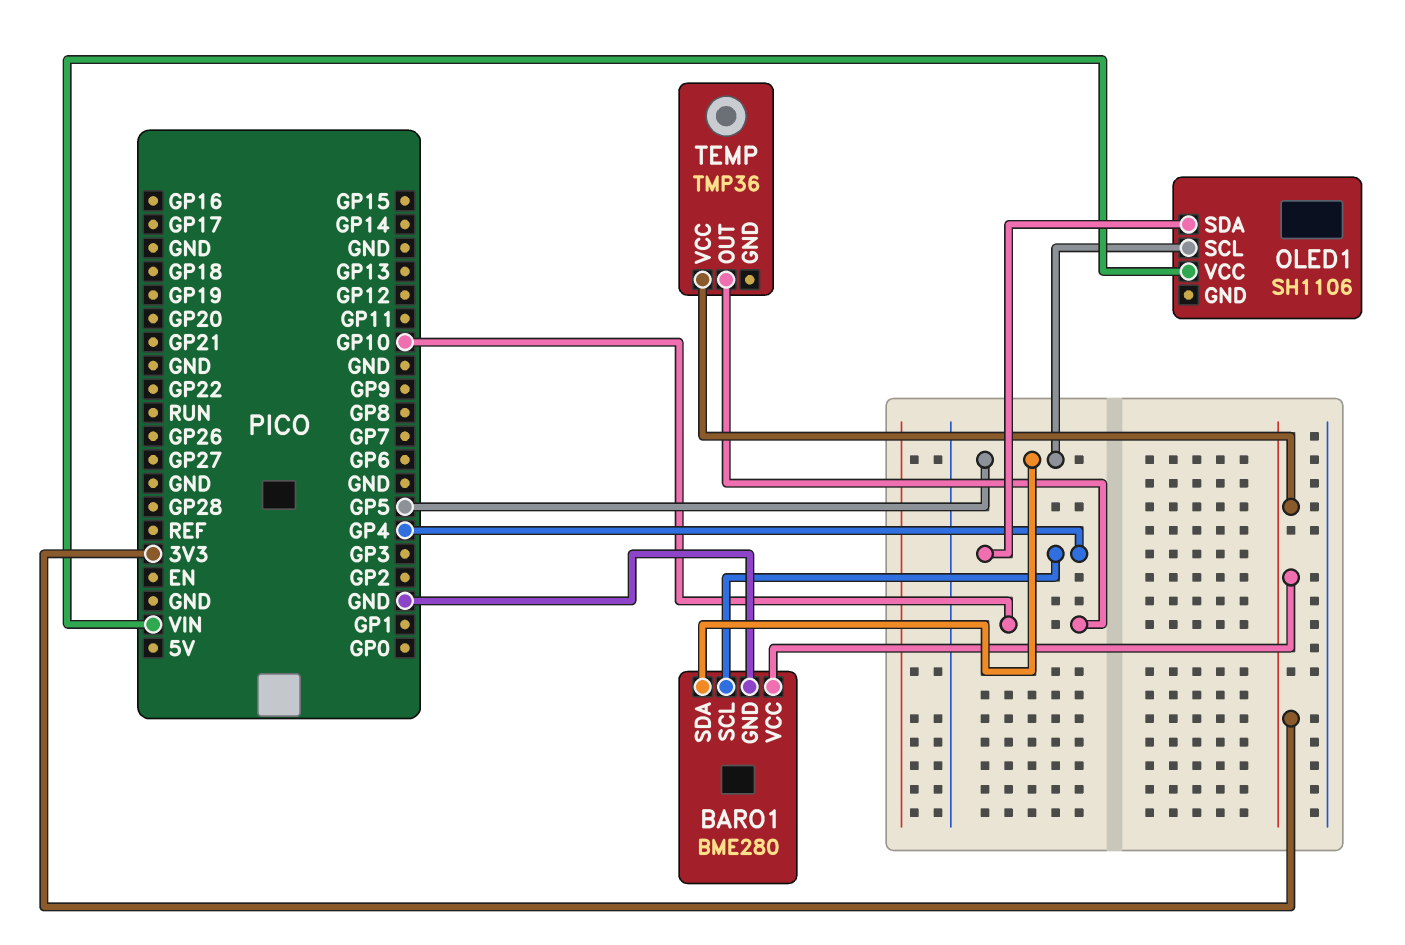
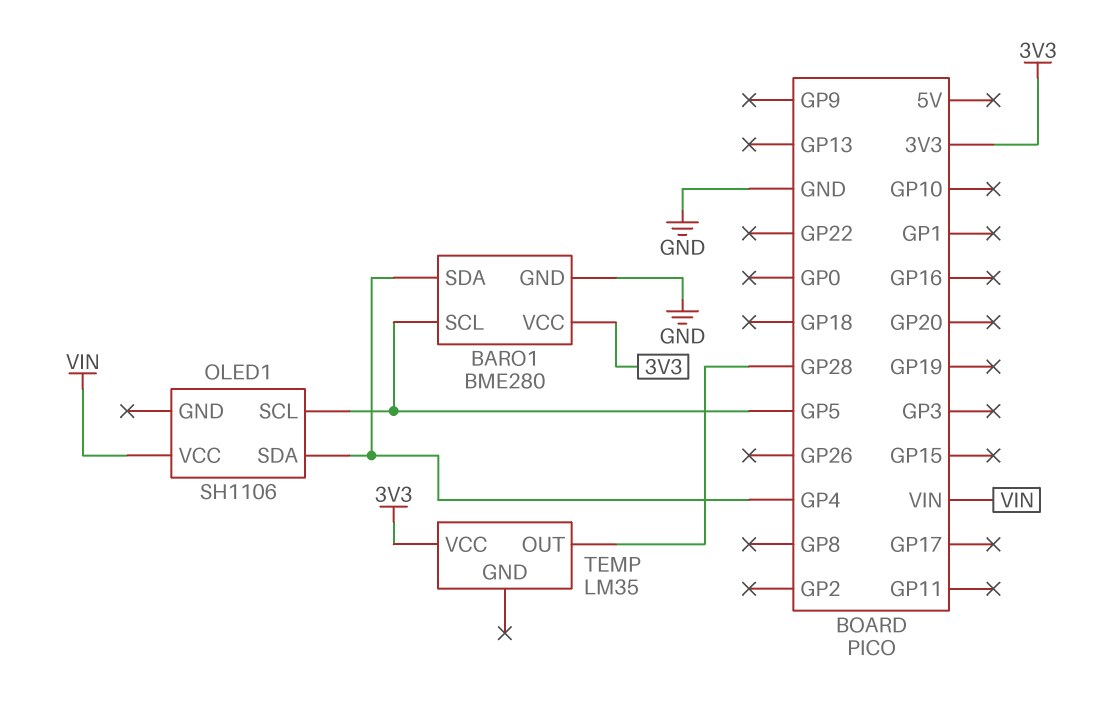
BARO1 pin SCL: GP4 -> GP5
BARO1 pin SDA: GP5 -> GP4
TEMP: TMP36 -> LM35
TEMP pin OUT: GP10 -> GP28

